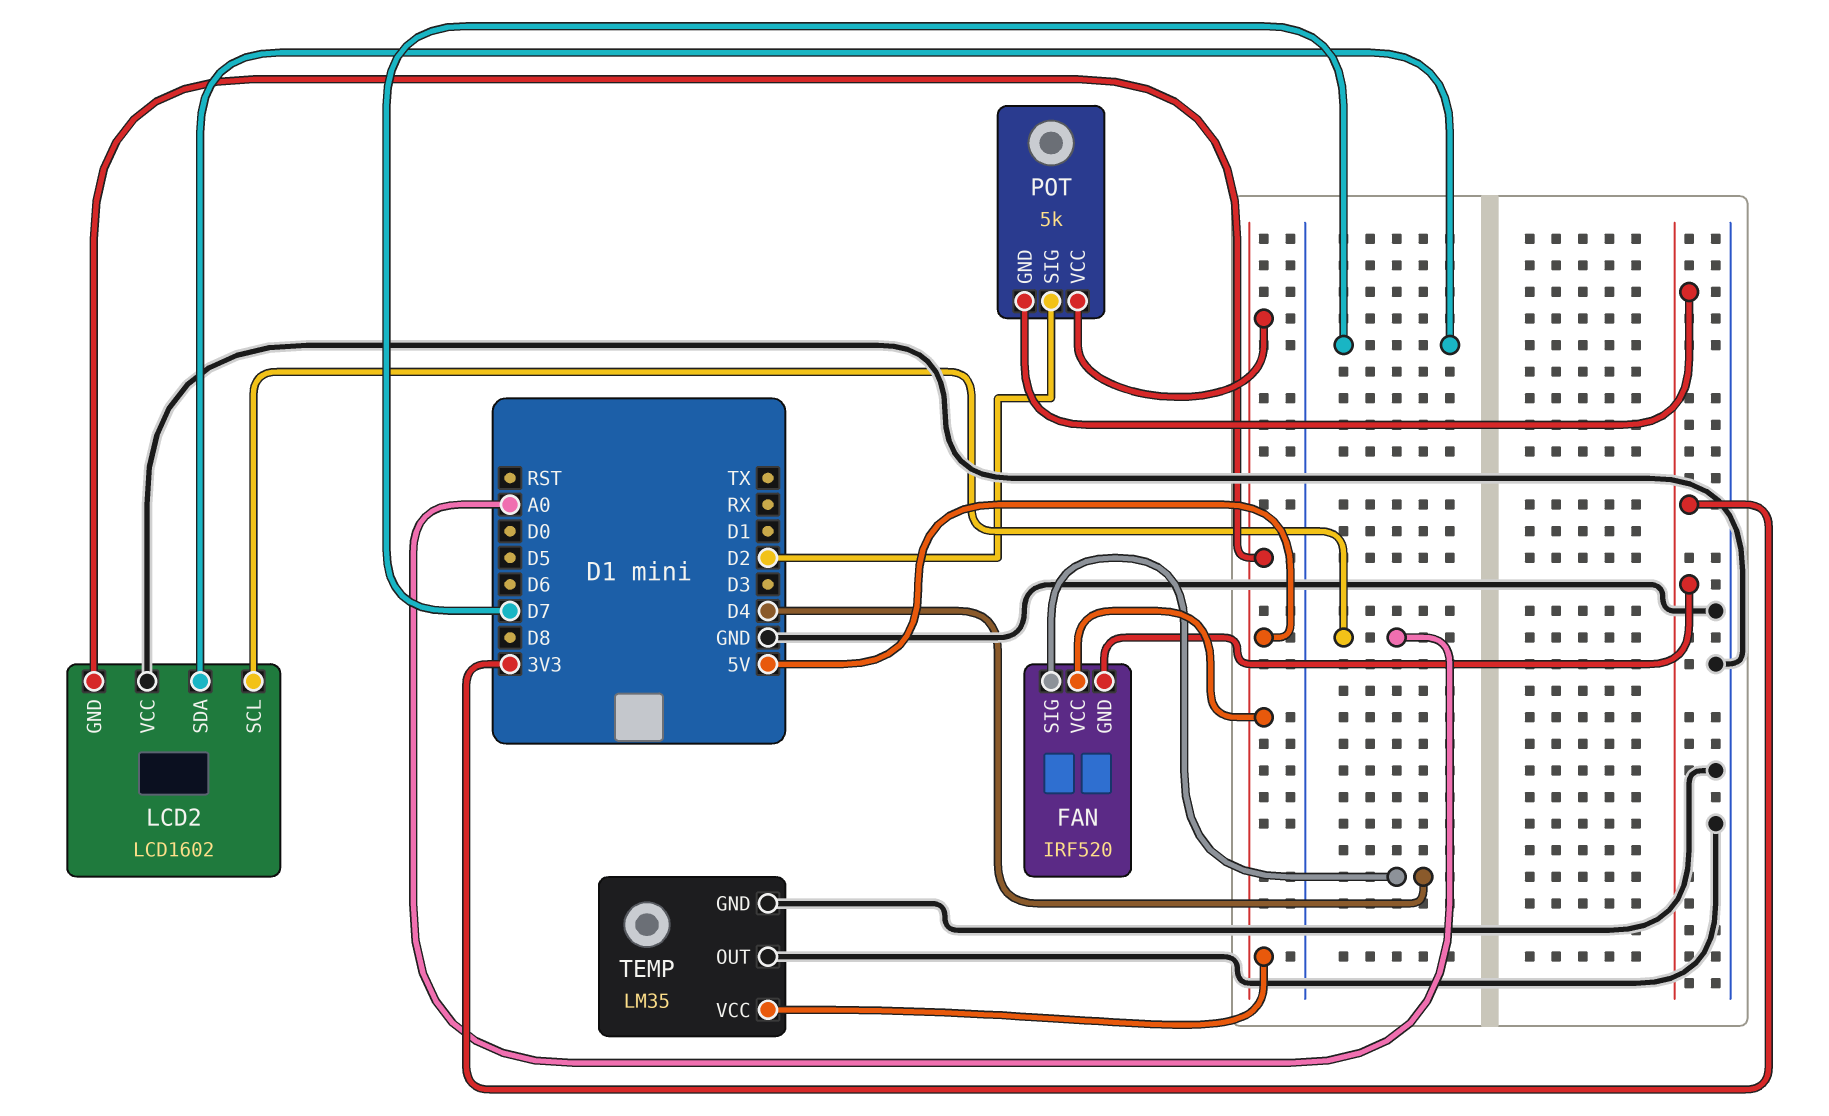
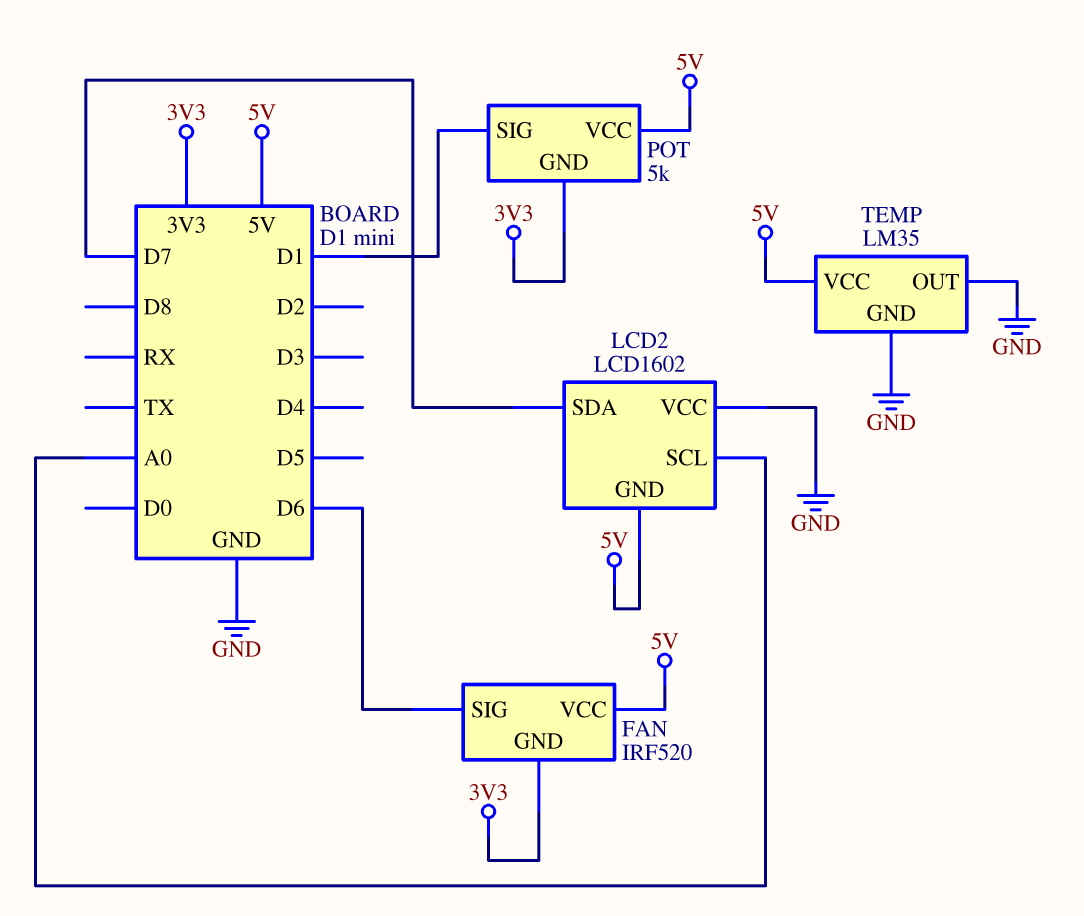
FAN pin SIG: D4 -> D6
POT pin SIG: D2 -> D1

